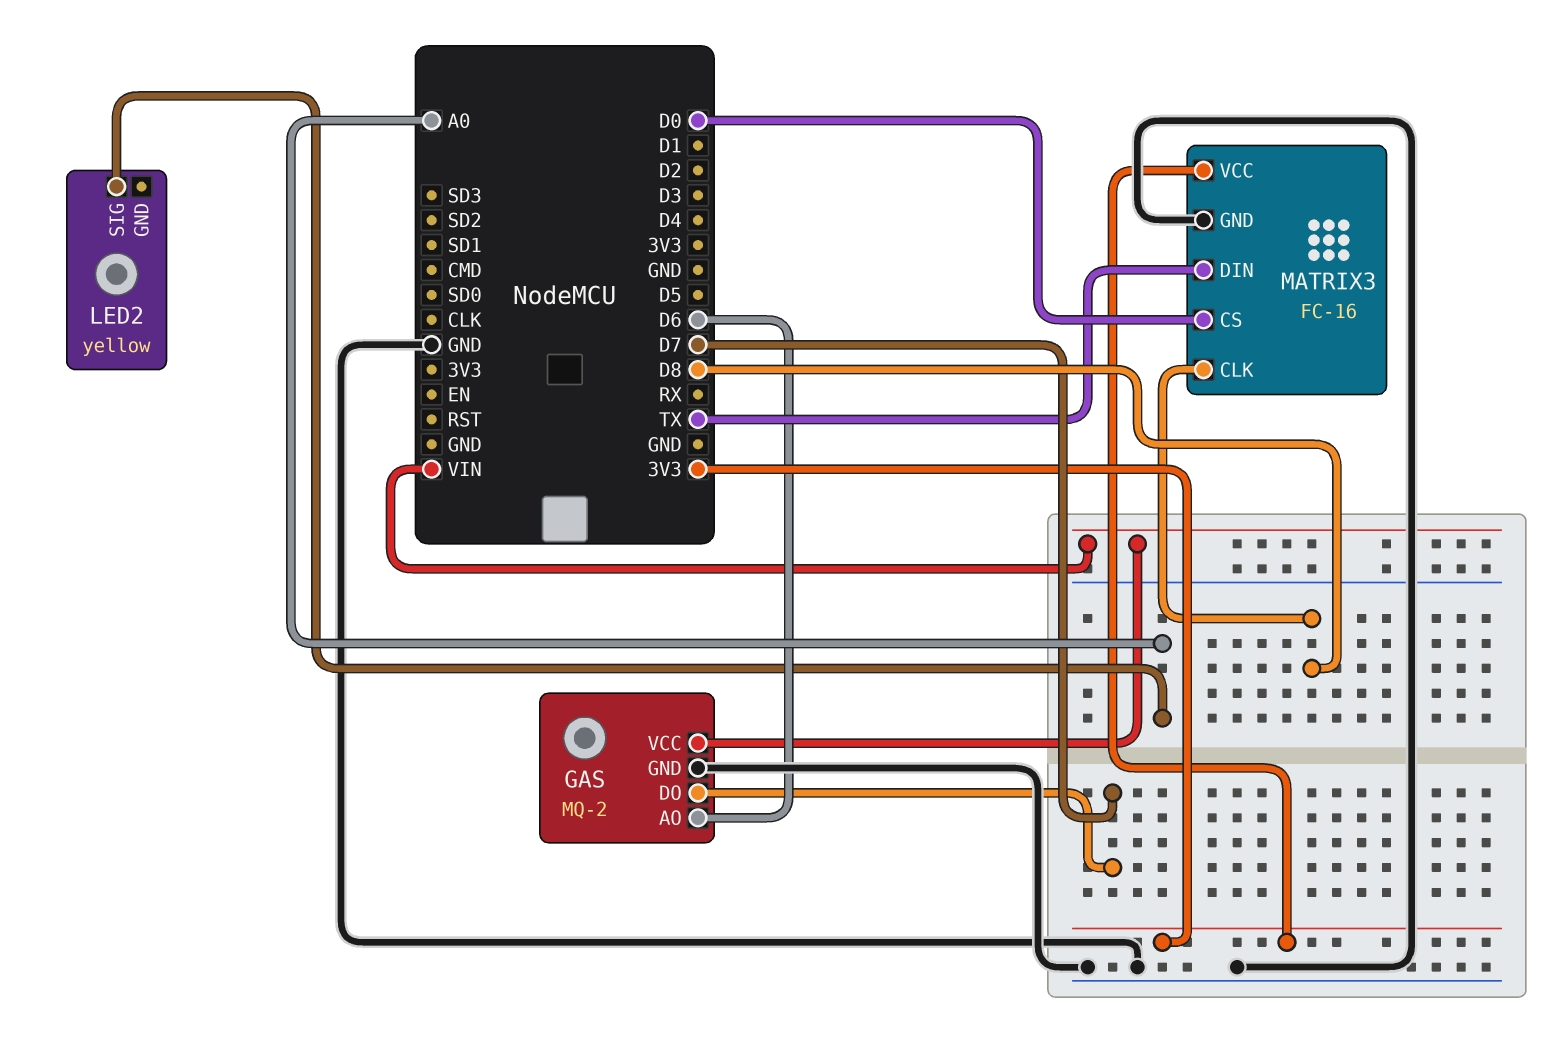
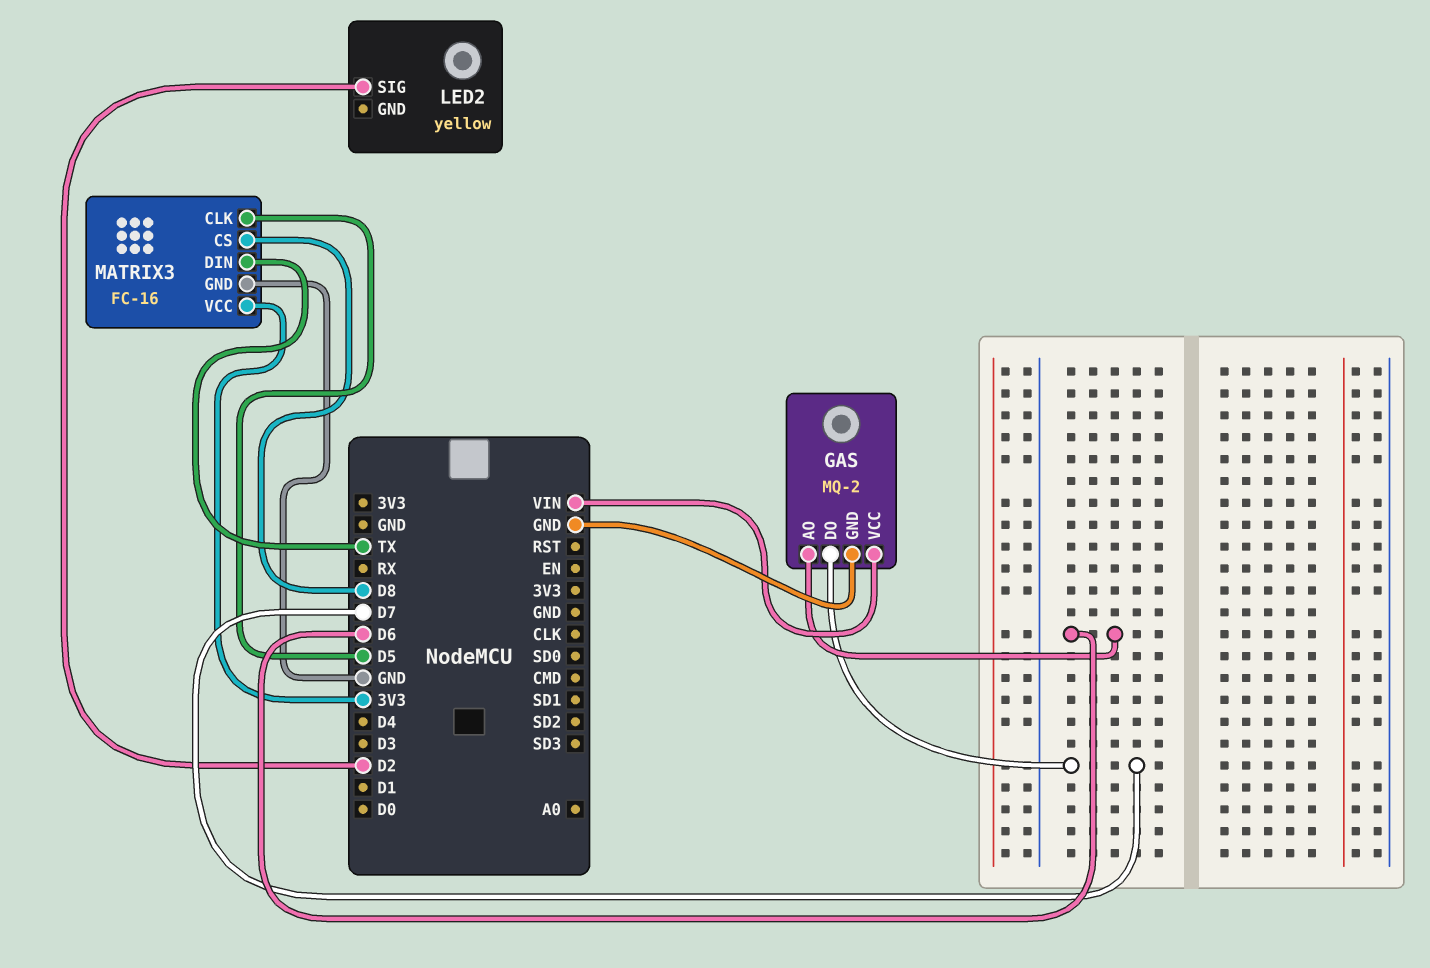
LED2 pin SIG: A0 -> D2
MATRIX3 pin CLK: D8 -> D5
MATRIX3 pin CS: D0 -> D8

